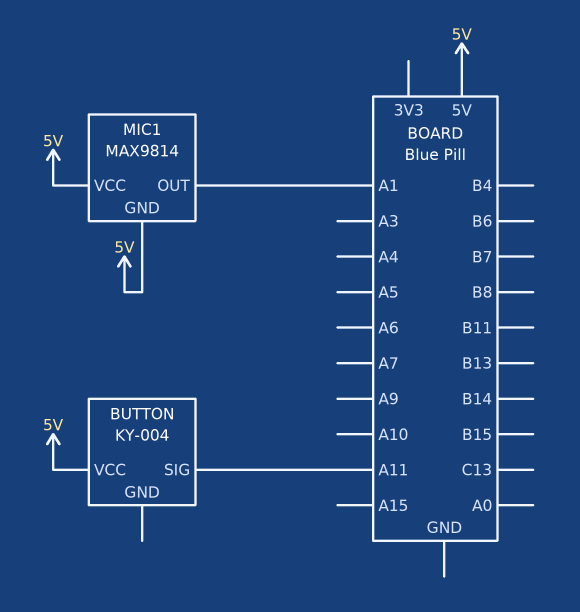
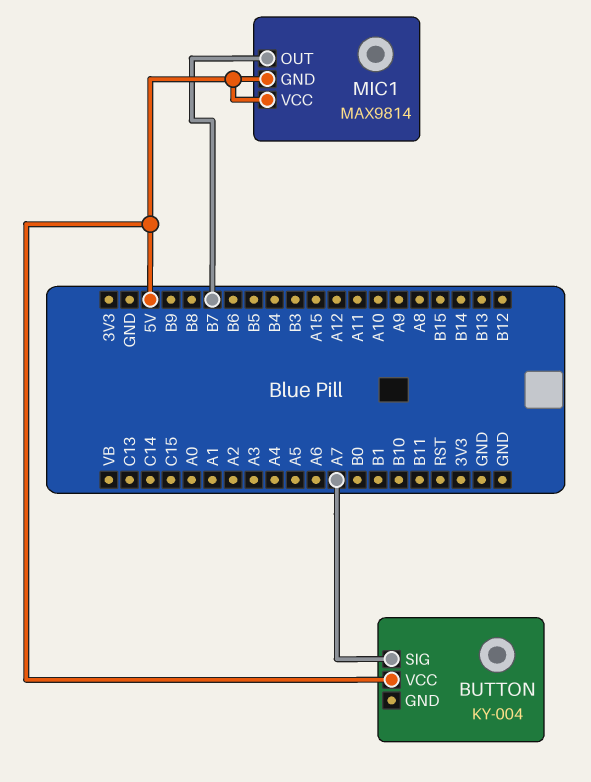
BUTTON pin SIG: A11 -> A7
MIC1 pin OUT: A1 -> B7

